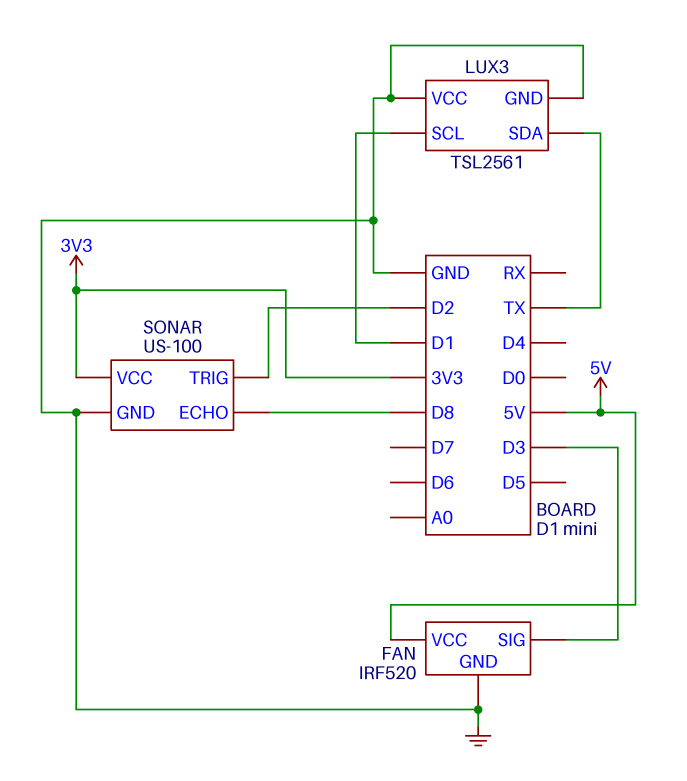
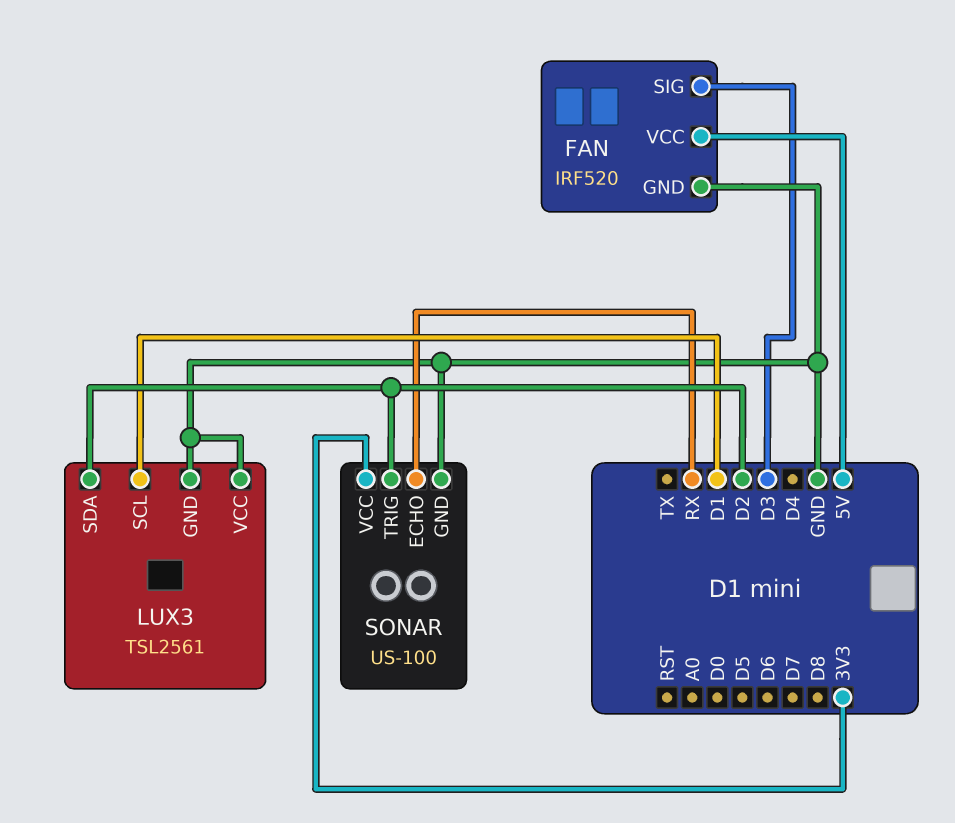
LUX3 pin SDA: TX -> D2
SONAR pin ECHO: D8 -> RX

